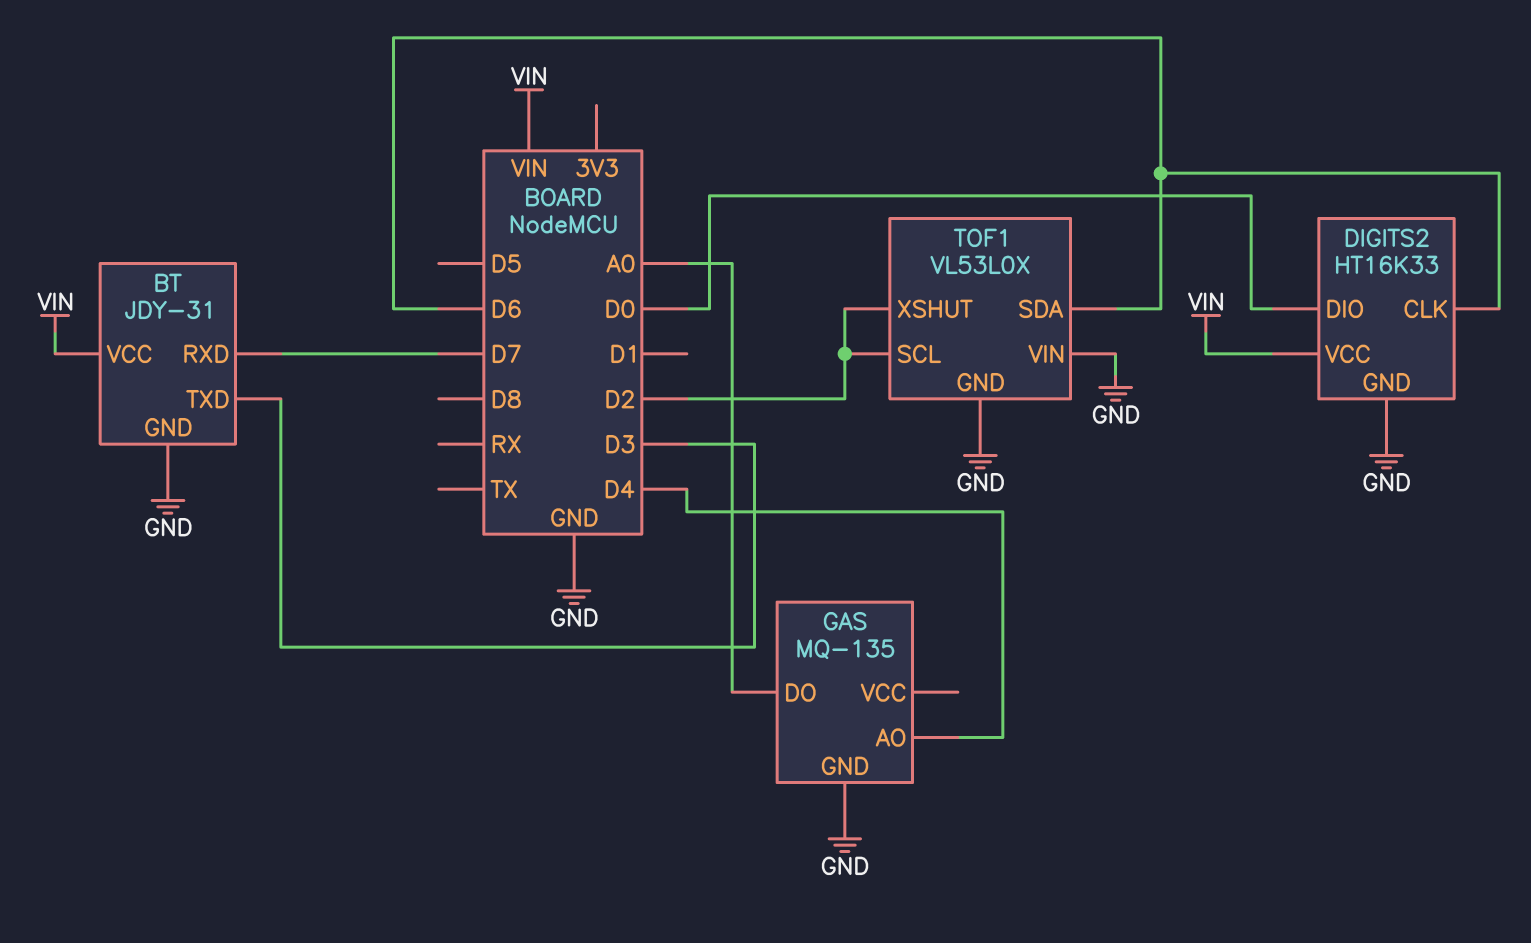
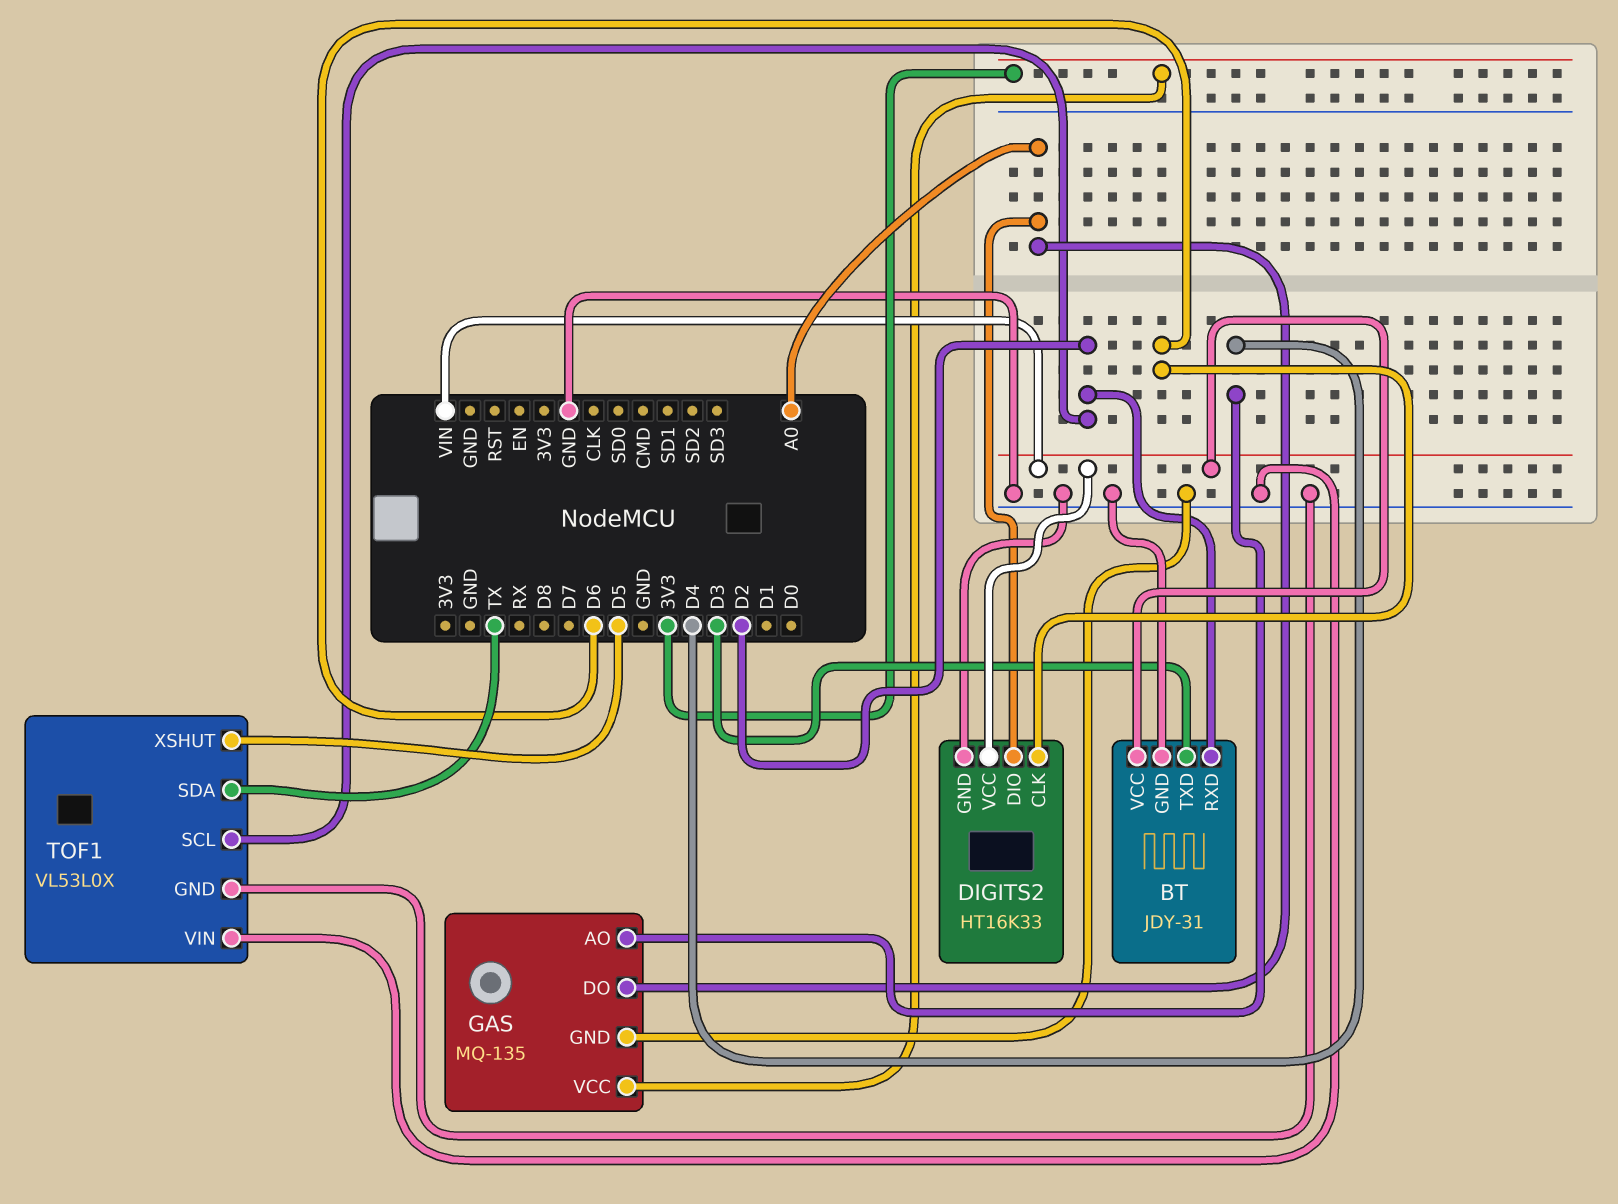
BT pin RXD: D7 -> D2
DIGITS2 pin DIO: D0 -> A0
GAS pin VCC: none -> 3V3
TOF1 pin SDA: D6 -> TX
TOF1 pin XSHUT: D2 -> D5

